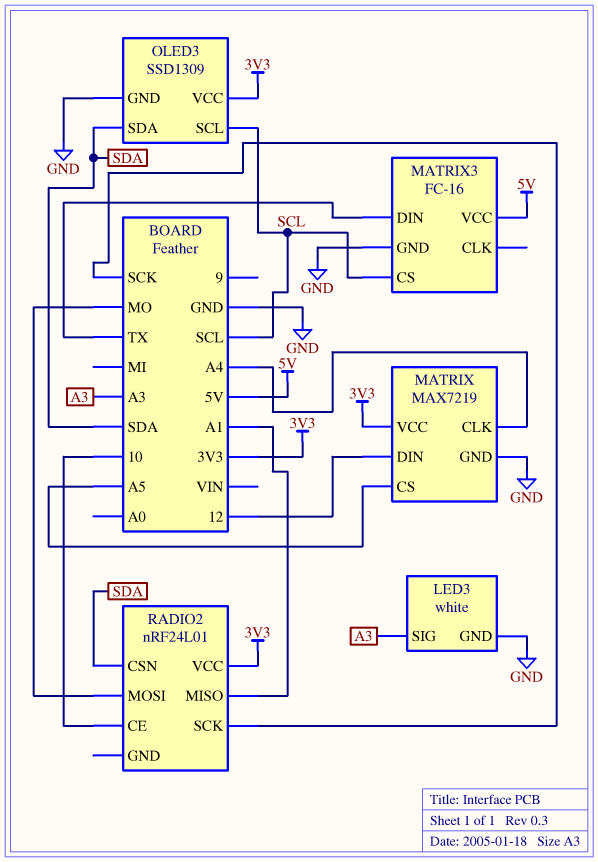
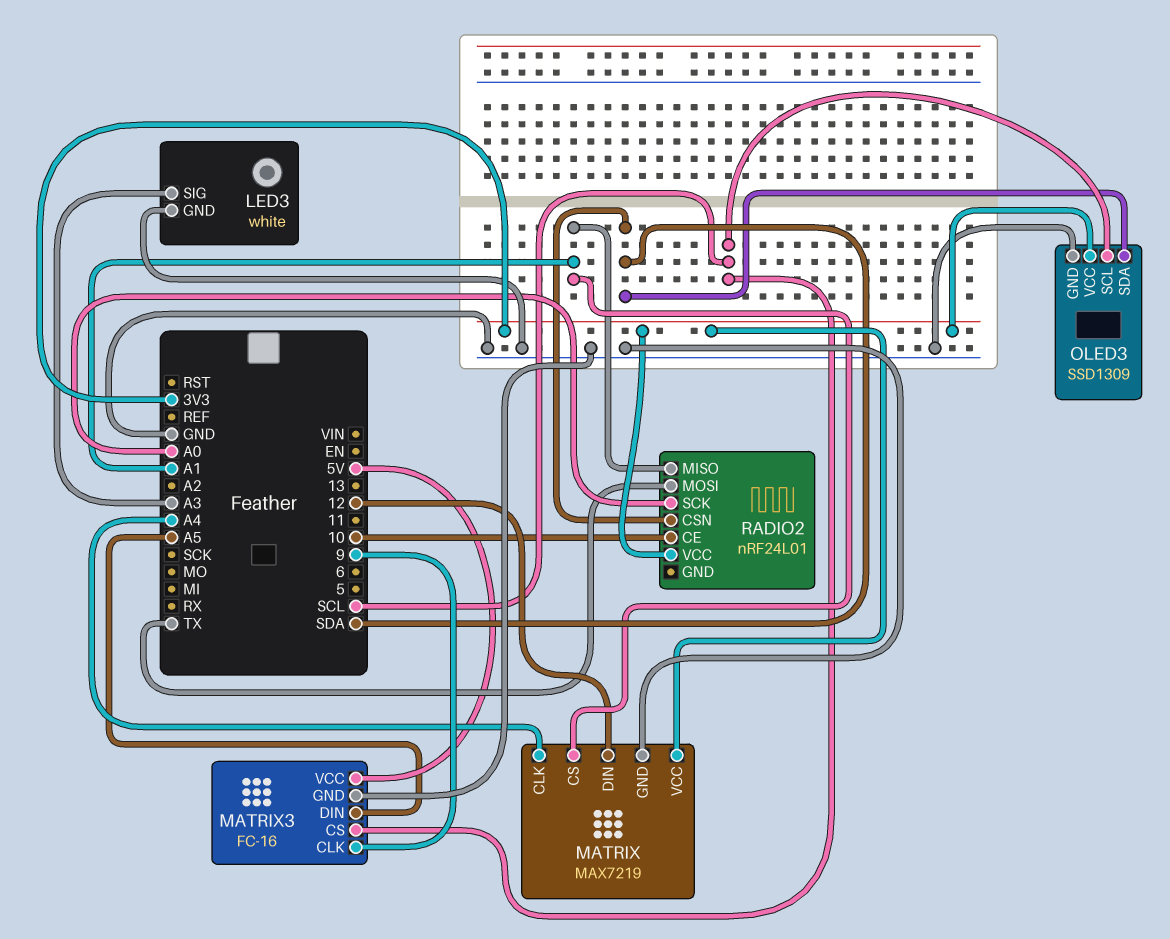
MATRIX pin CS: A5 -> A1
MATRIX3 pin CLK: none -> 9
MATRIX3 pin DIN: TX -> A5
RADIO2 pin MOSI: MO -> TX
RADIO2 pin SCK: SCK -> A0

